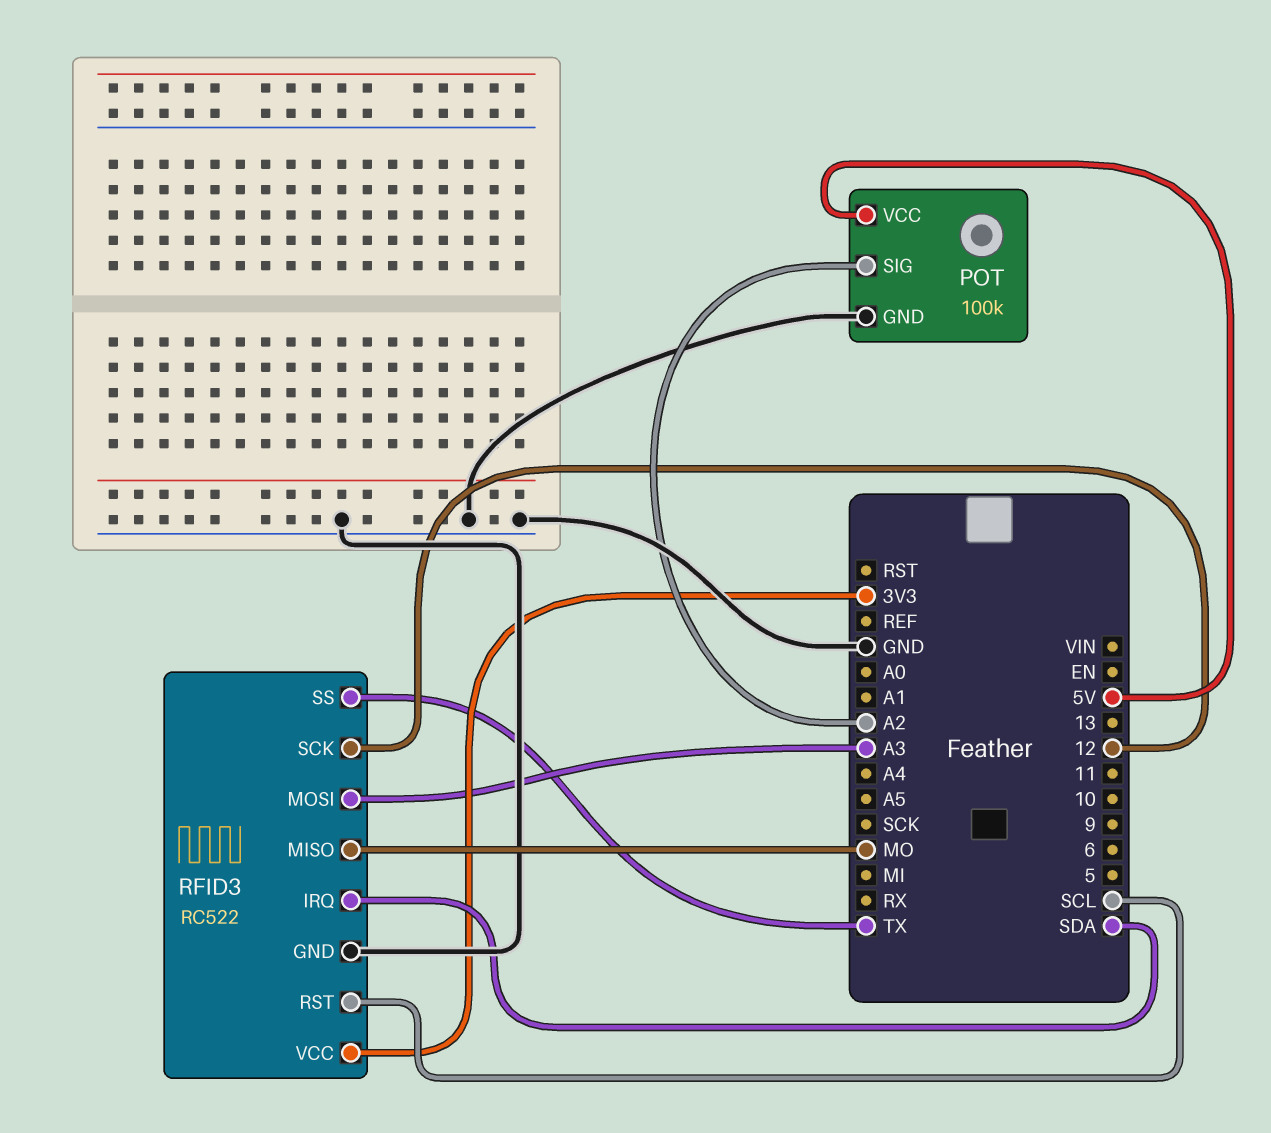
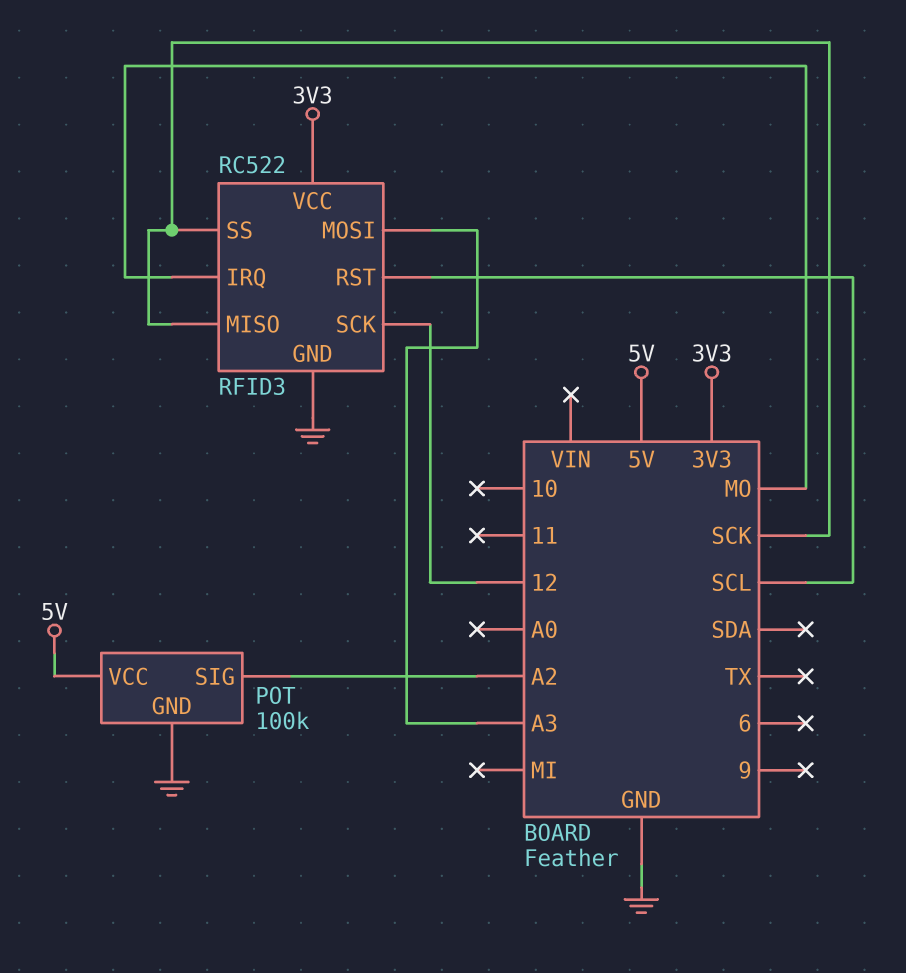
RFID3 pin IRQ: SDA -> MO
RFID3 pin MISO: MO -> SCK
RFID3 pin SS: TX -> SCK

